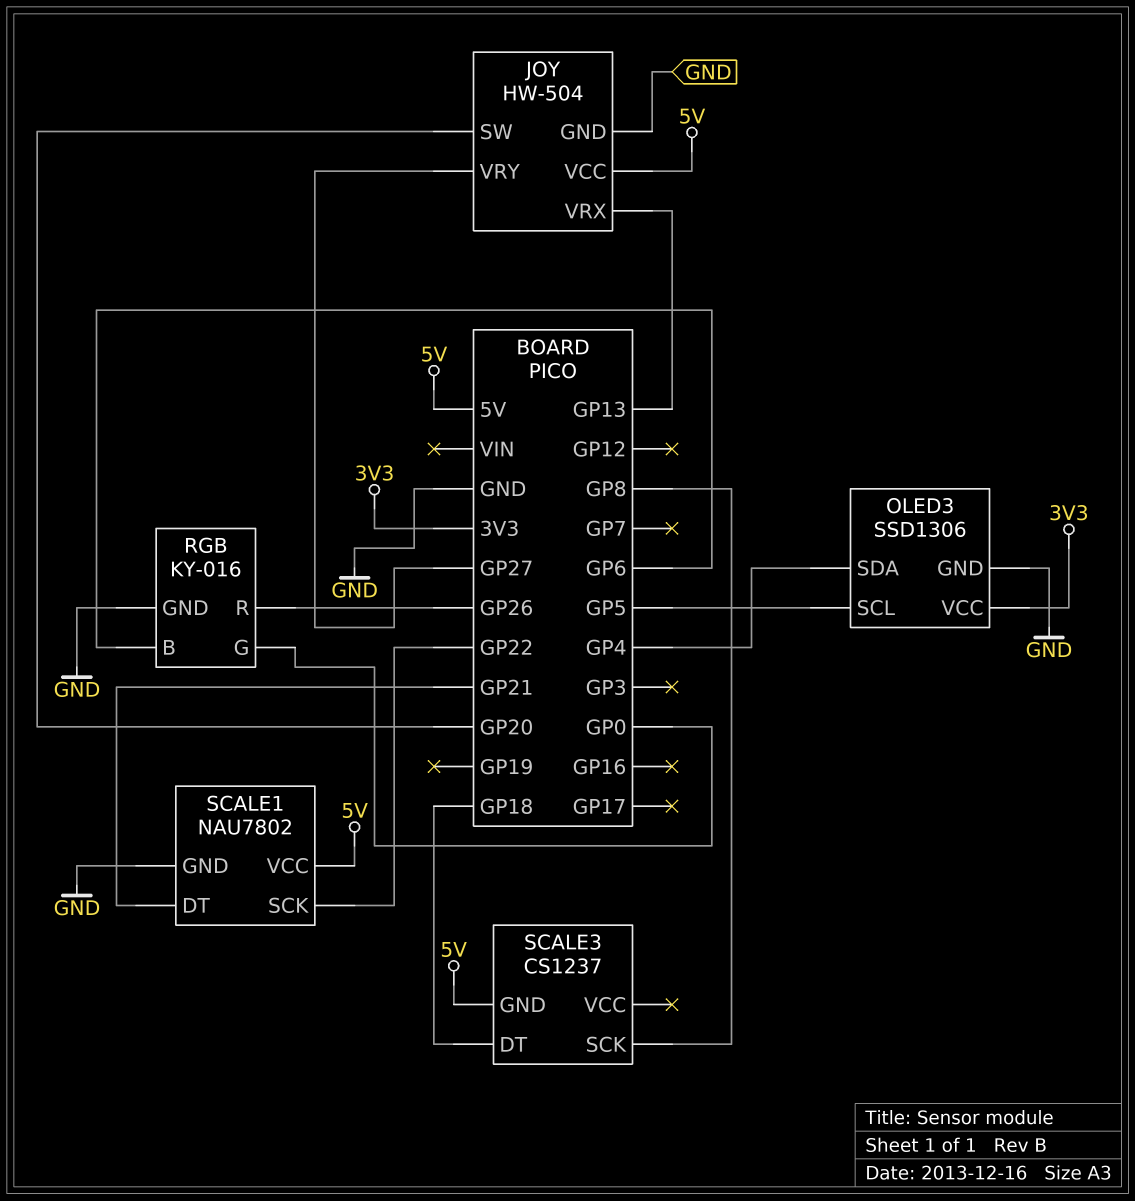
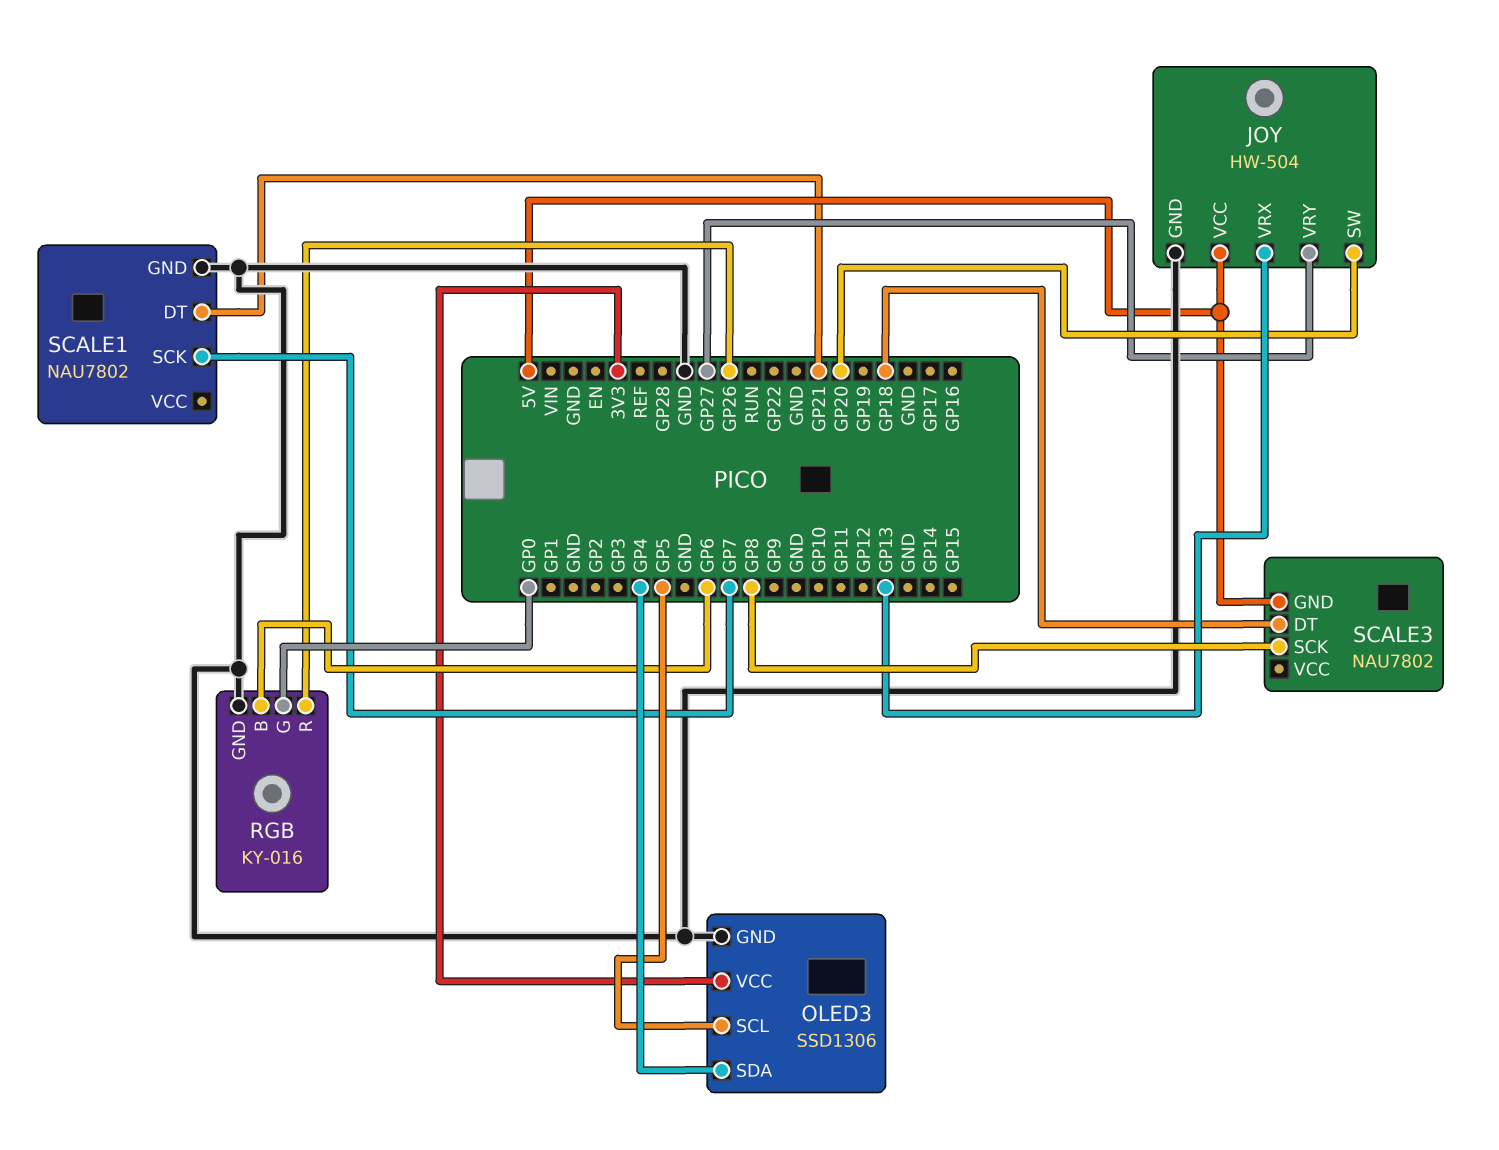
SCALE1 pin SCK: GP22 -> GP7
SCALE1 pin VCC: 5V -> none
SCALE3: CS1237 -> NAU7802

